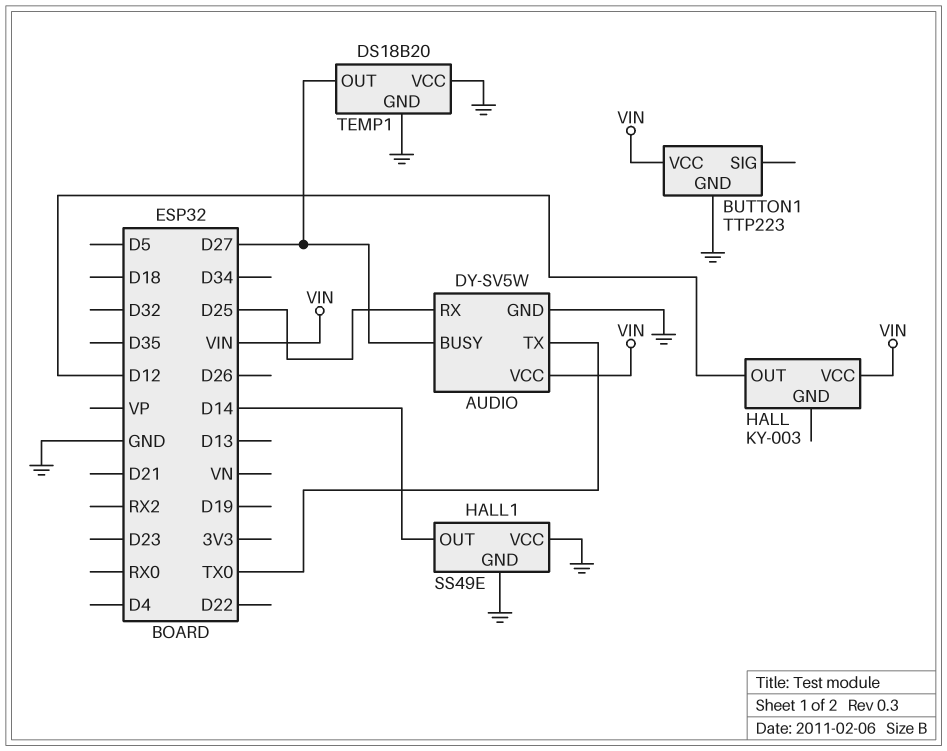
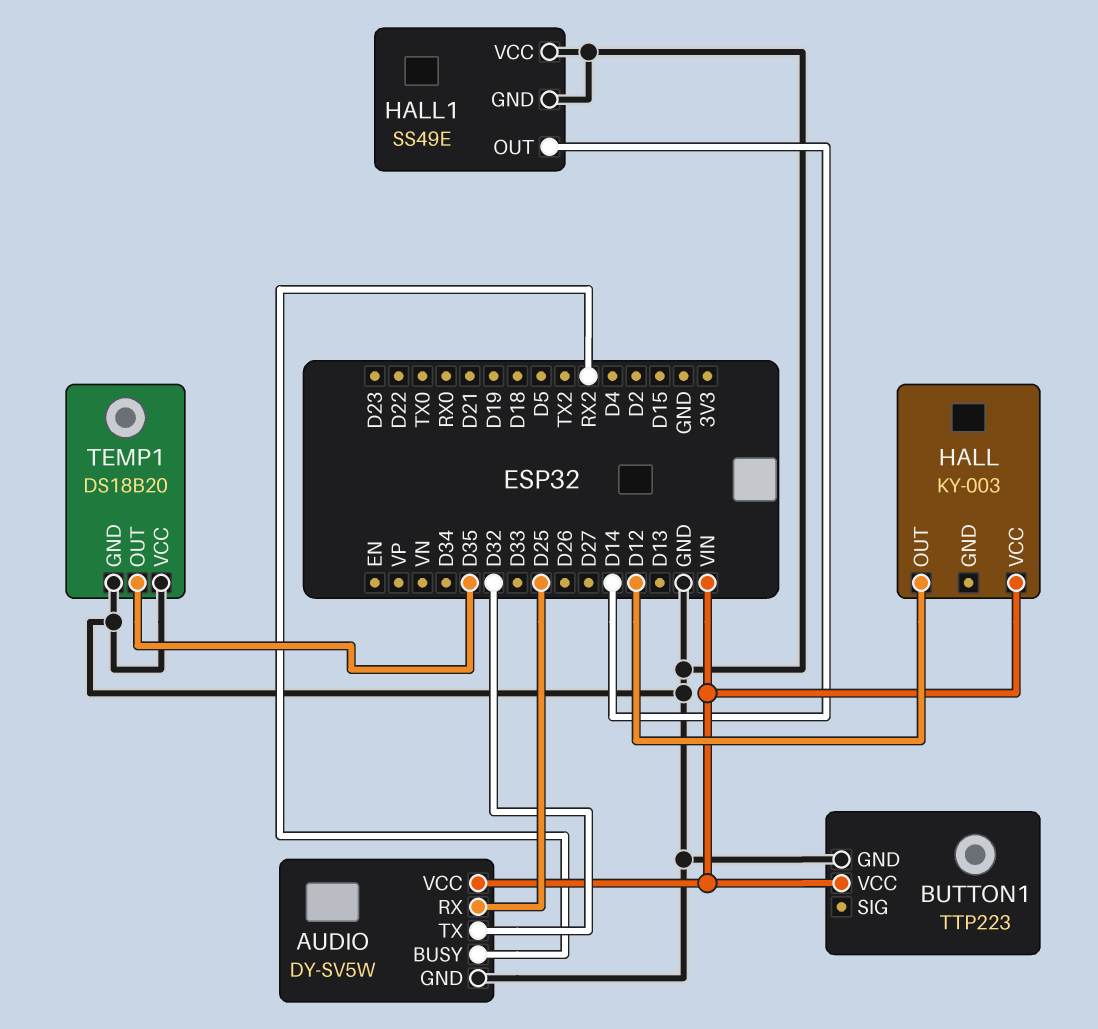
AUDIO pin BUSY: D27 -> RX2
AUDIO pin TX: TX0 -> D32
TEMP1 pin OUT: D27 -> D35

